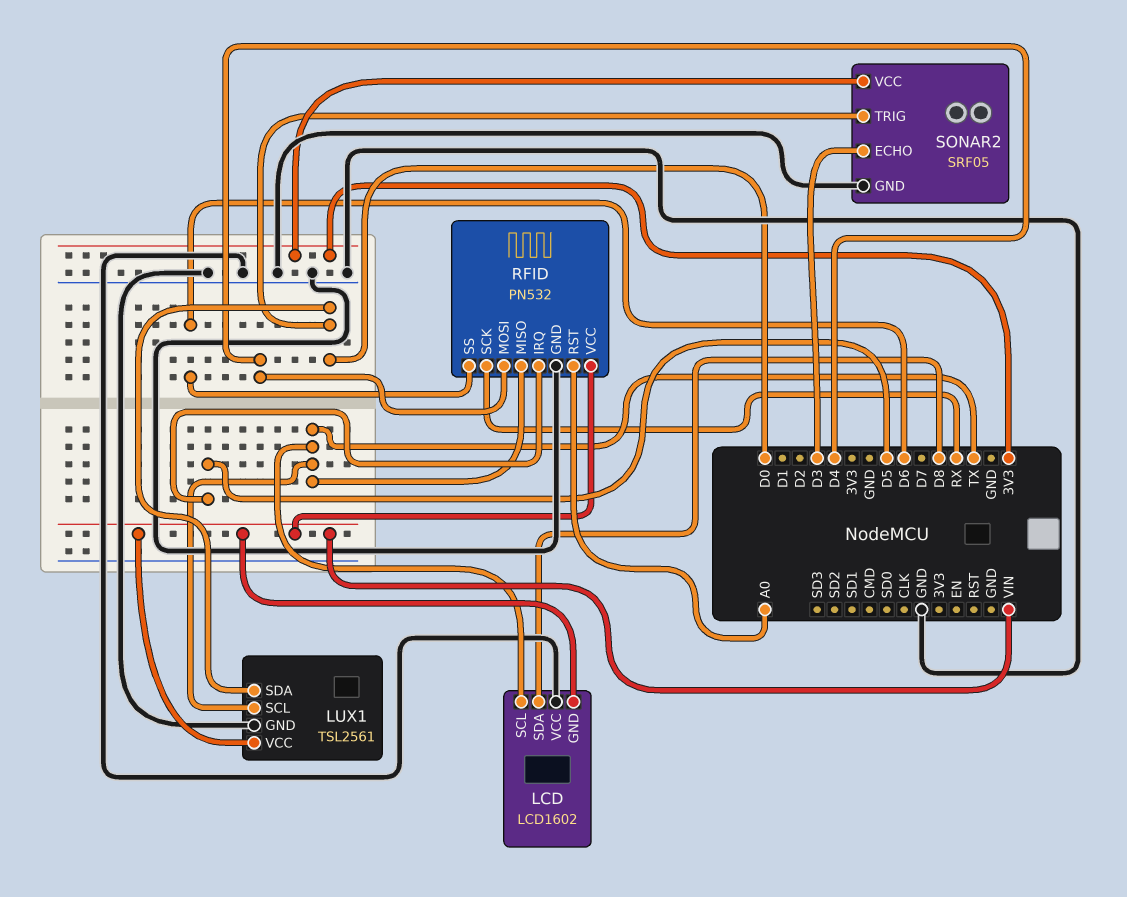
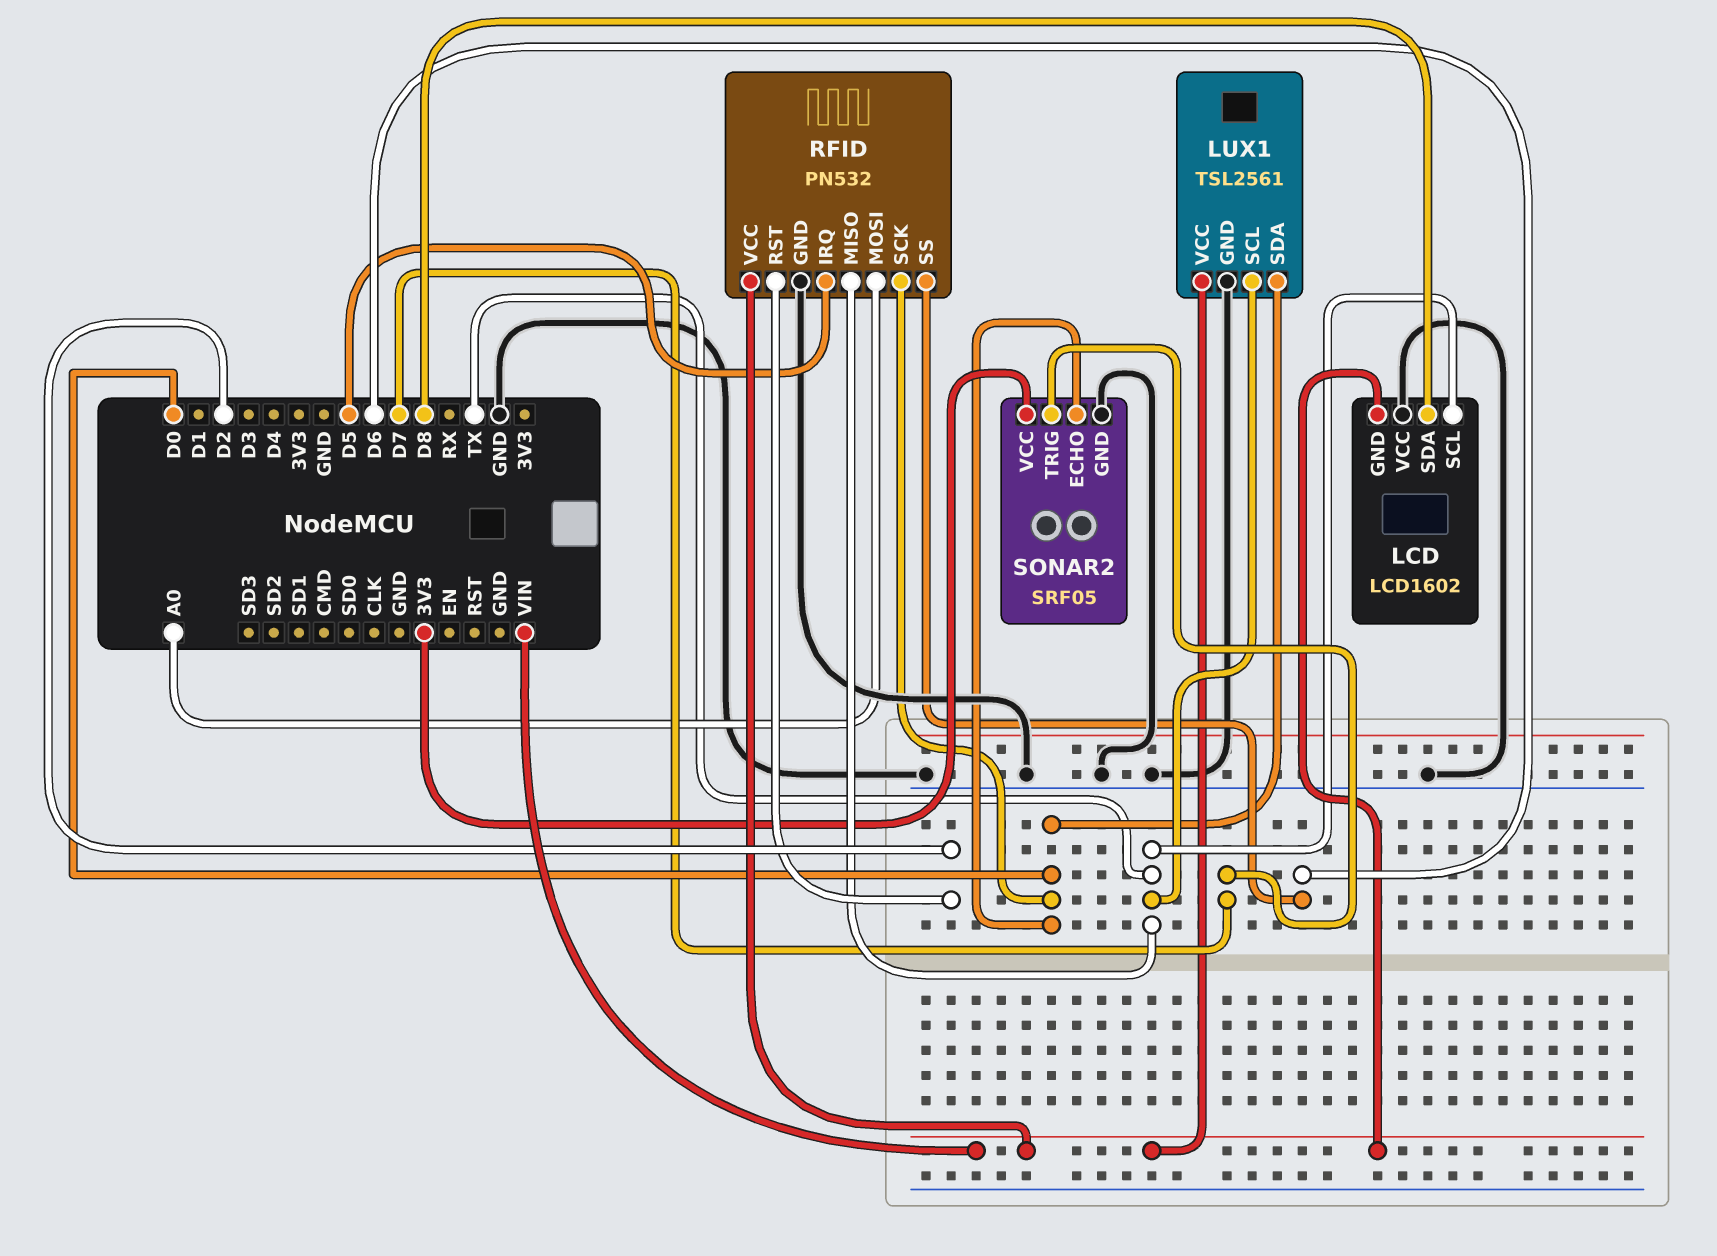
RFID pin MOSI: D4 -> A0
RFID pin RST: A0 -> D2
RFID pin SCK: RX -> D0
SONAR2 pin ECHO: D3 -> D0
SONAR2 pin TRIG: D0 -> D7

